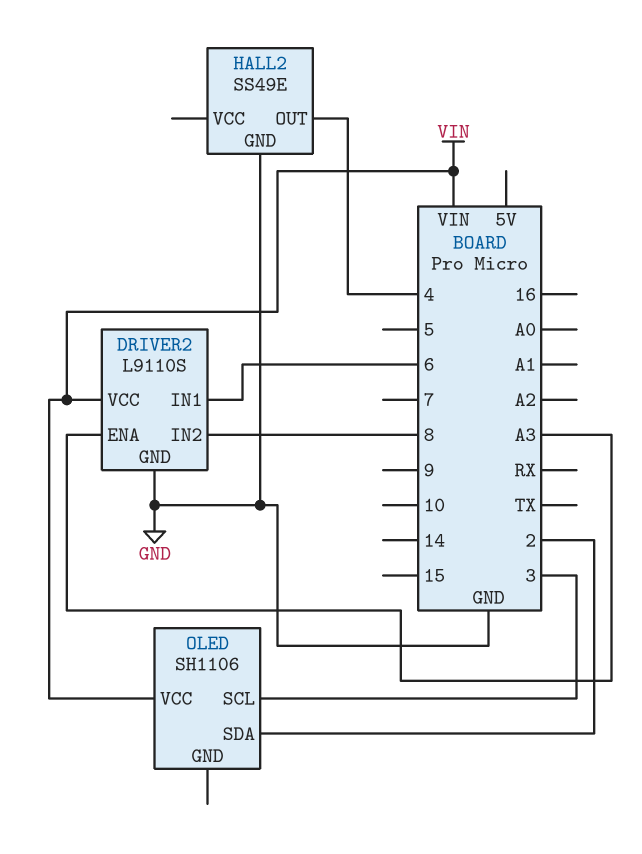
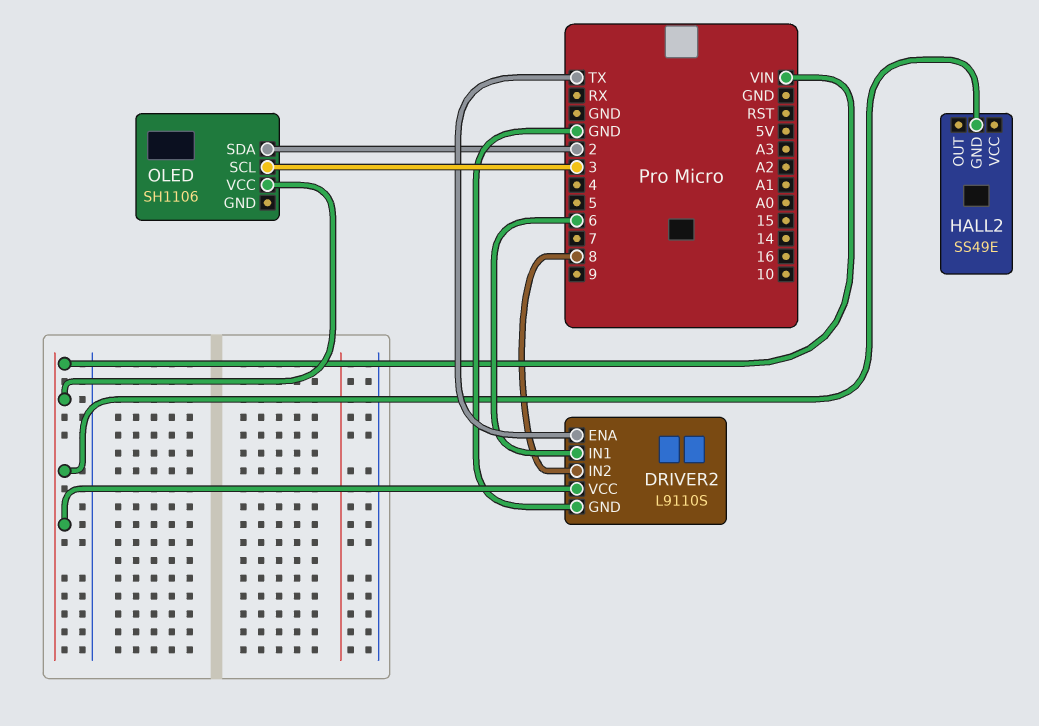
DRIVER2 pin ENA: A3 -> TX
HALL2 pin GND: GND -> VIN
HALL2 pin OUT: 4 -> none

